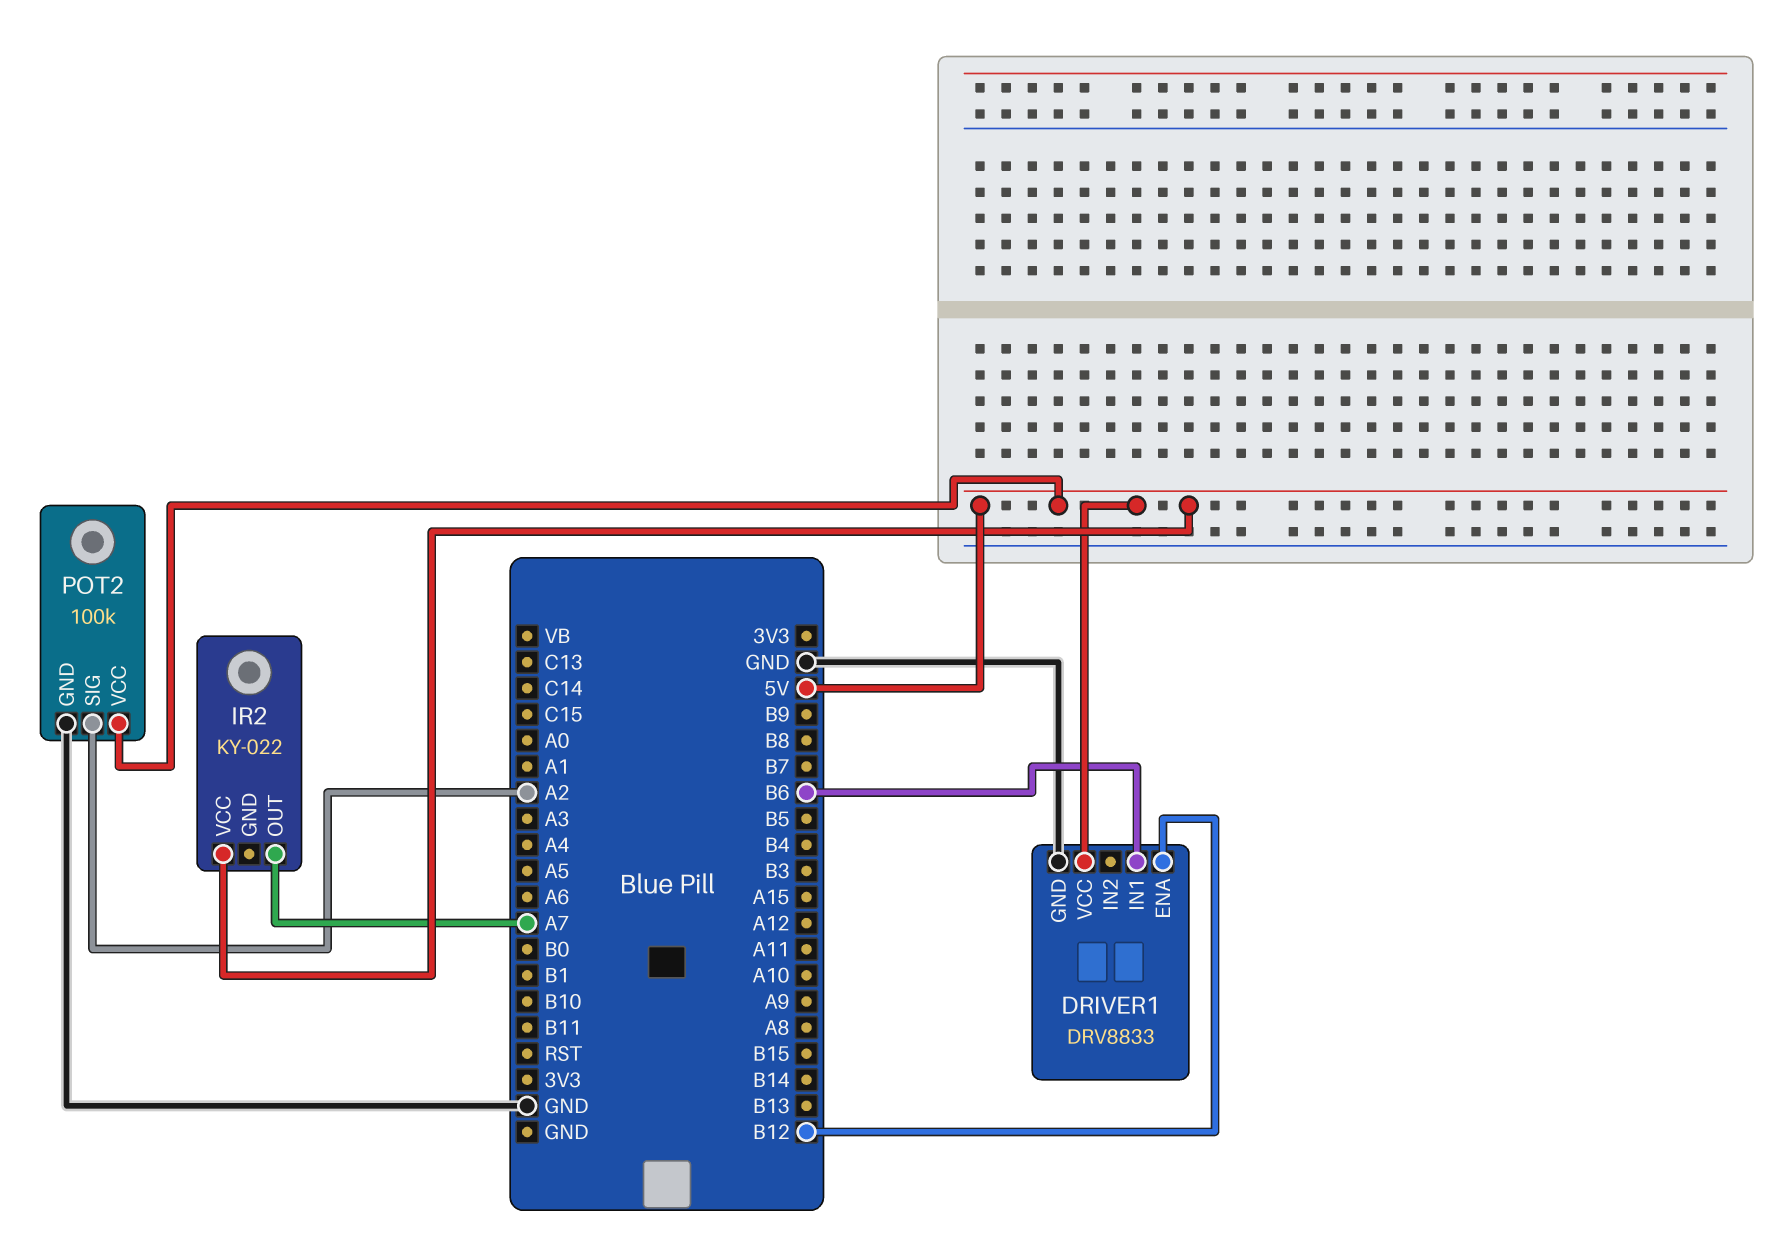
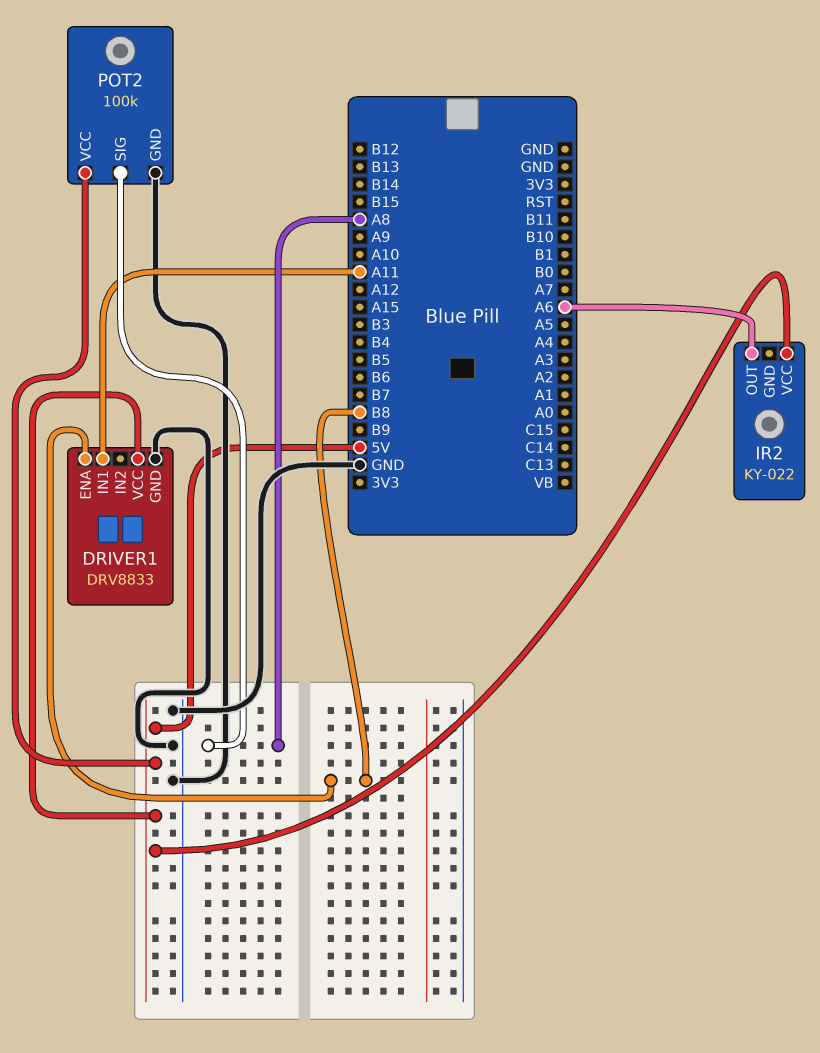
DRIVER1 pin ENA: B12 -> B8
DRIVER1 pin IN1: B6 -> A11
IR2 pin OUT: A7 -> A6
POT2 pin SIG: A2 -> A8

